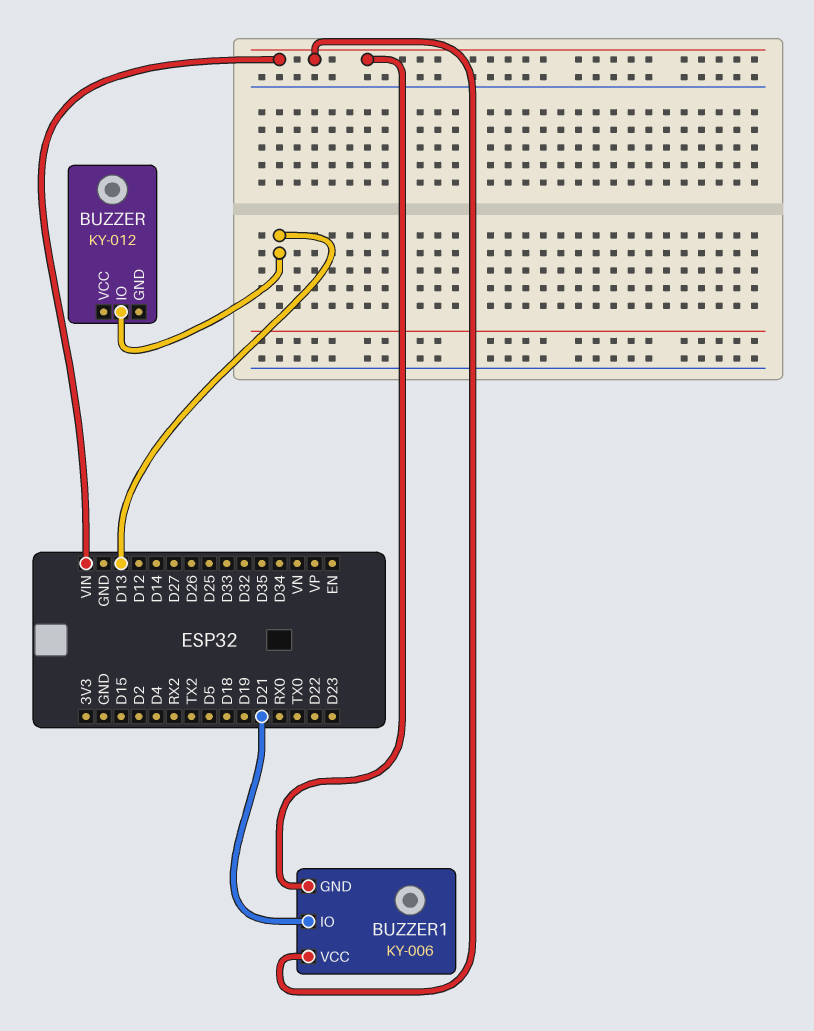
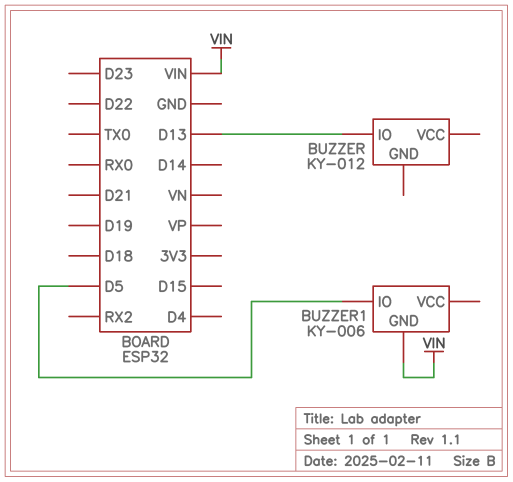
BUZZER1 pin IO: D21 -> D5
BUZZER1 pin VCC: VIN -> none

